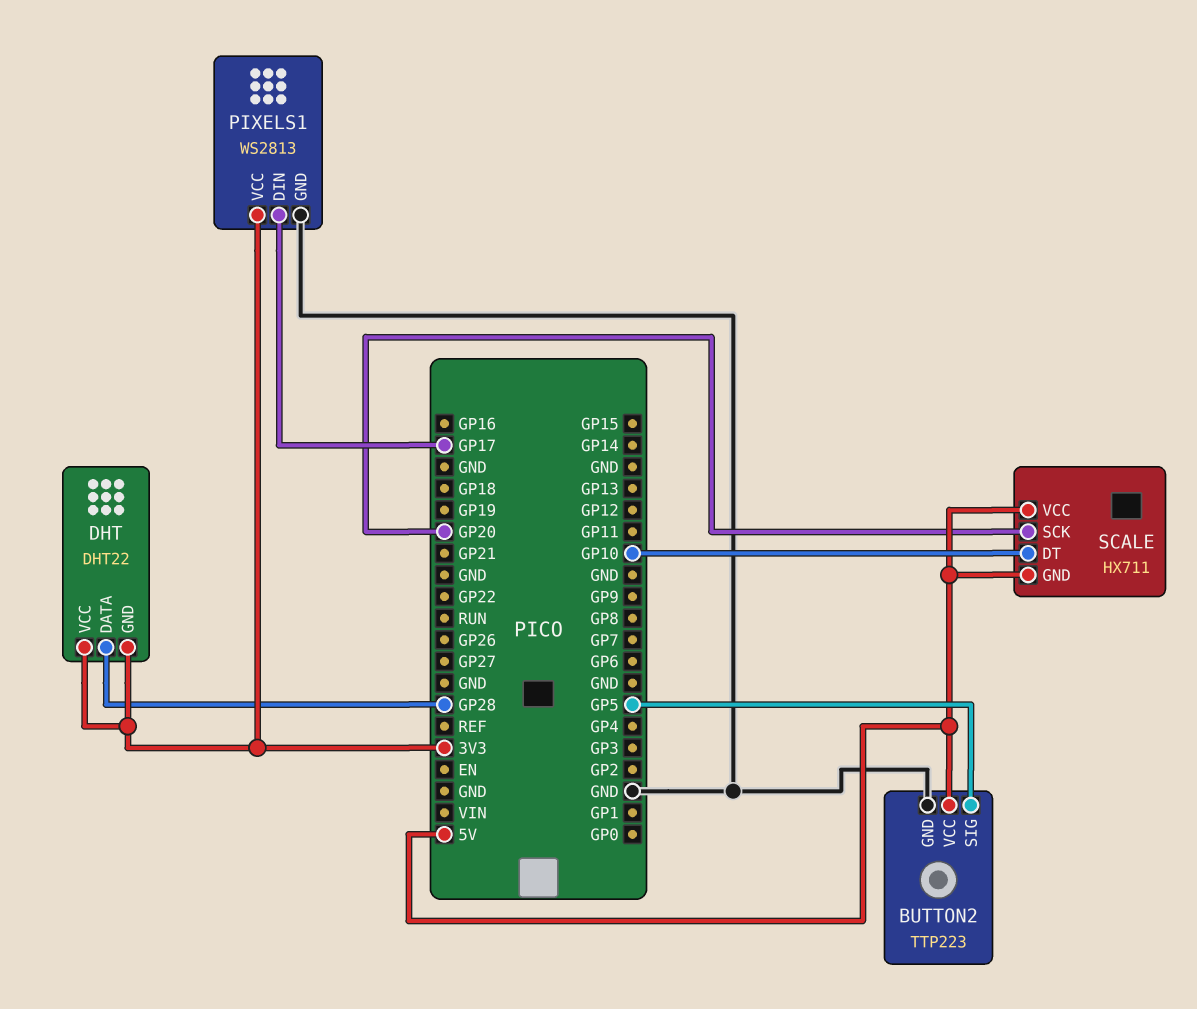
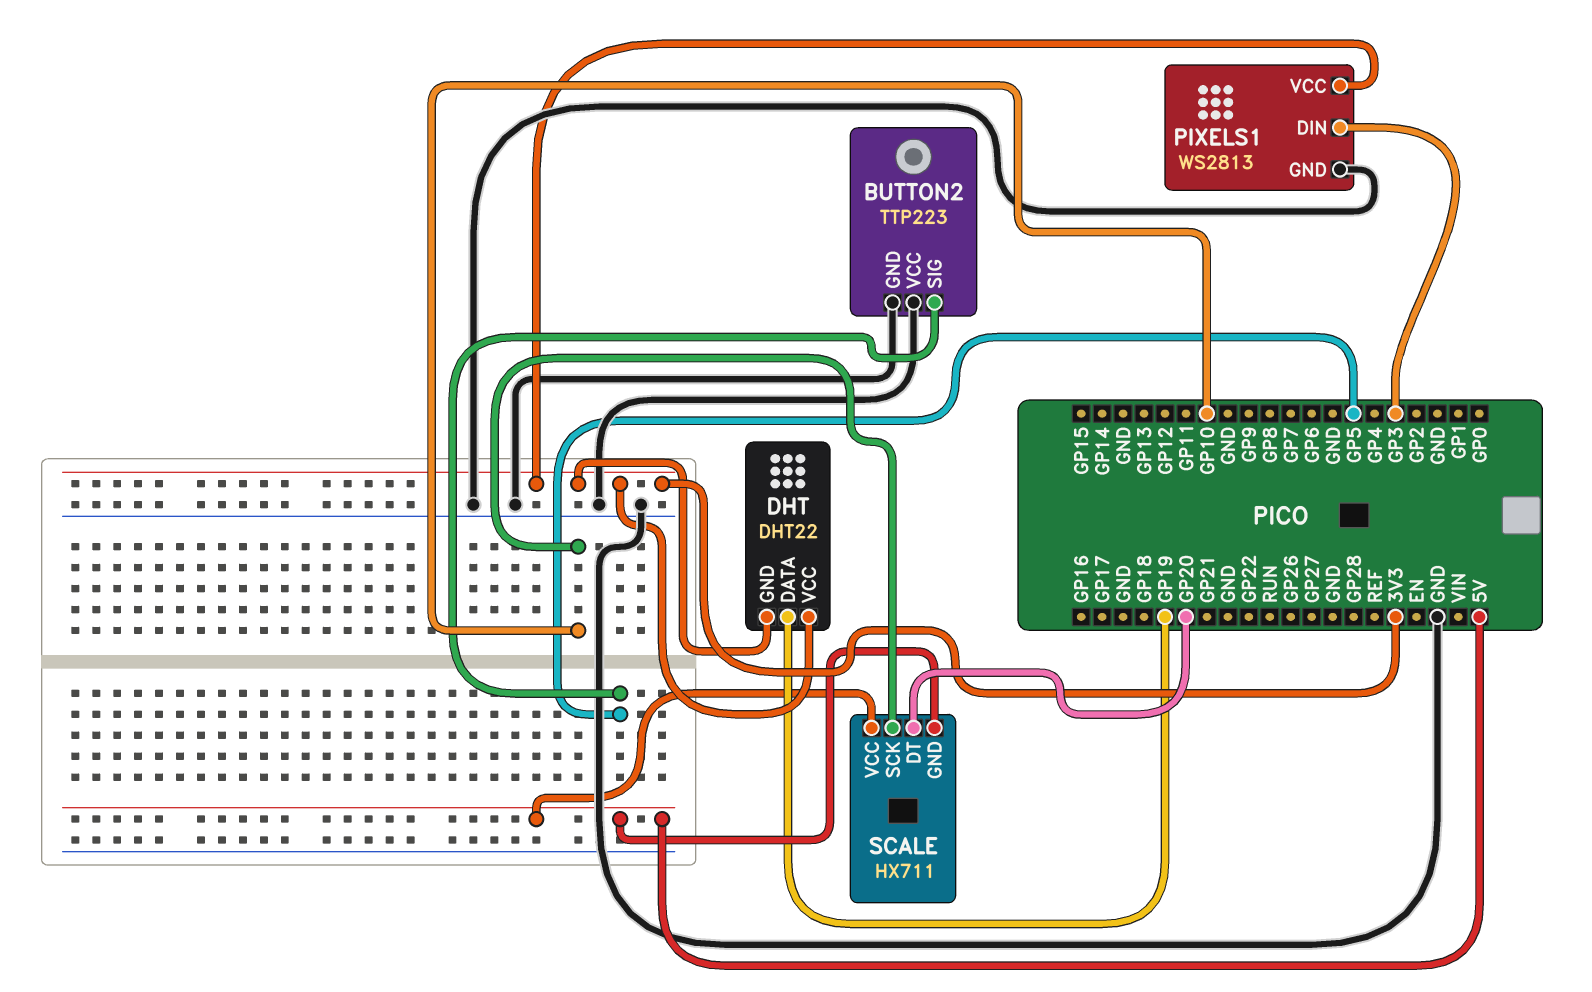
BUTTON2 pin VCC: 5V -> GND
DHT pin DATA: GP28 -> GP19
PIXELS1 pin DIN: GP17 -> GP3
SCALE pin DT: GP10 -> GP20
SCALE pin SCK: GP20 -> GP10

